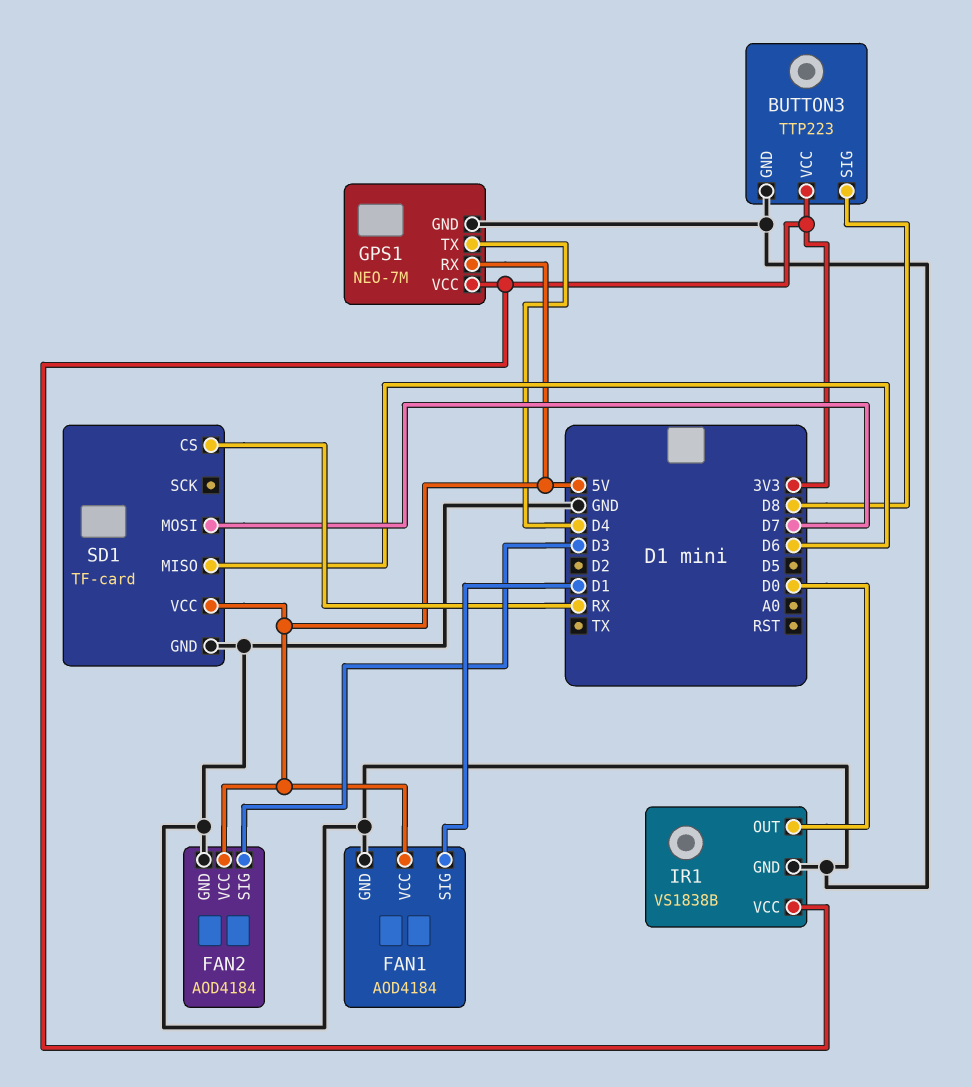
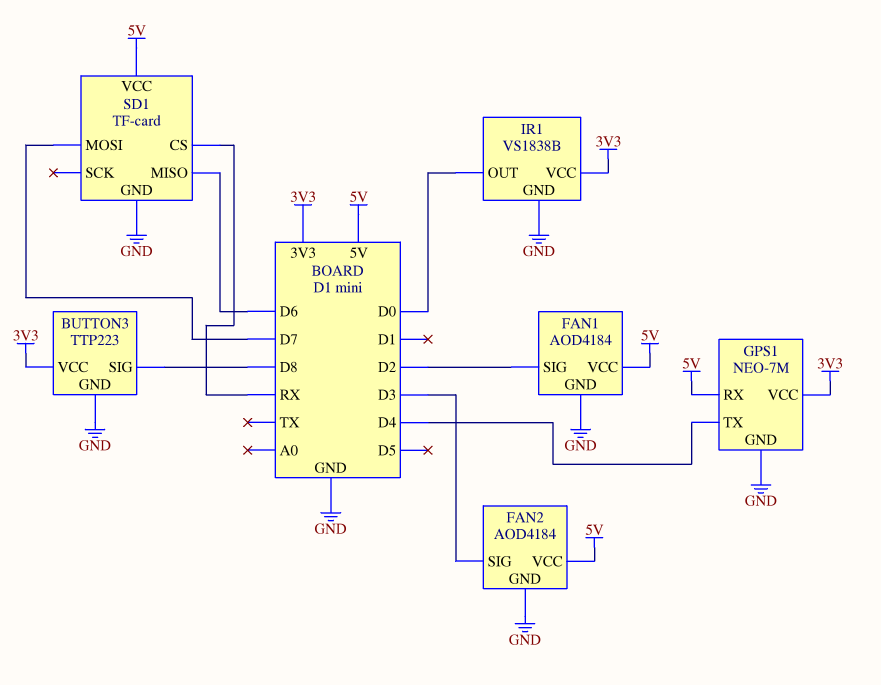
FAN1 pin SIG: D1 -> D2

